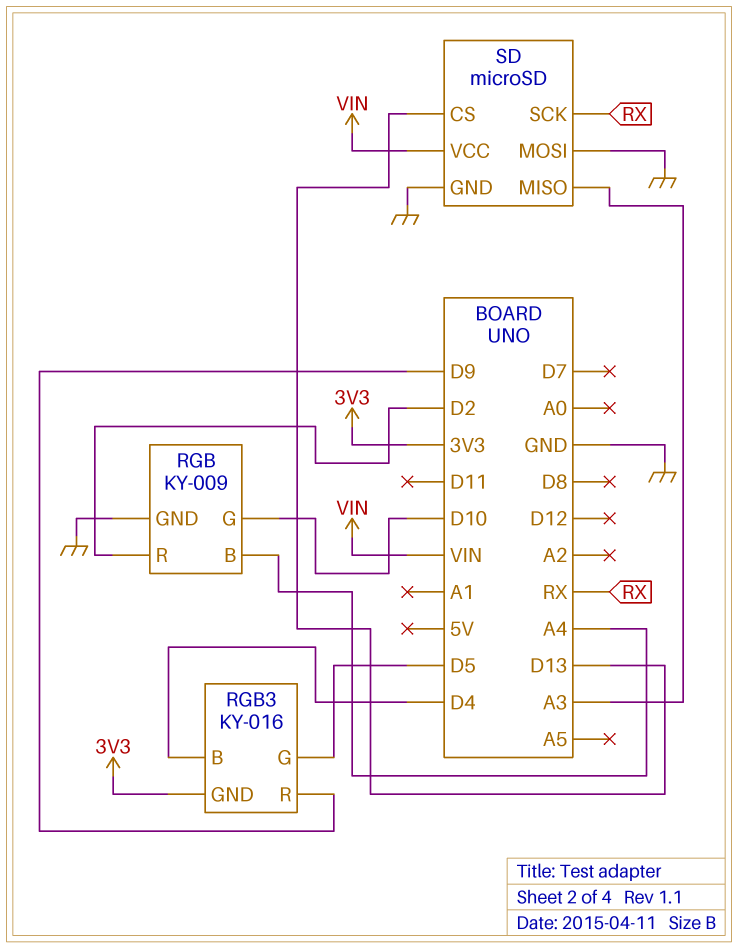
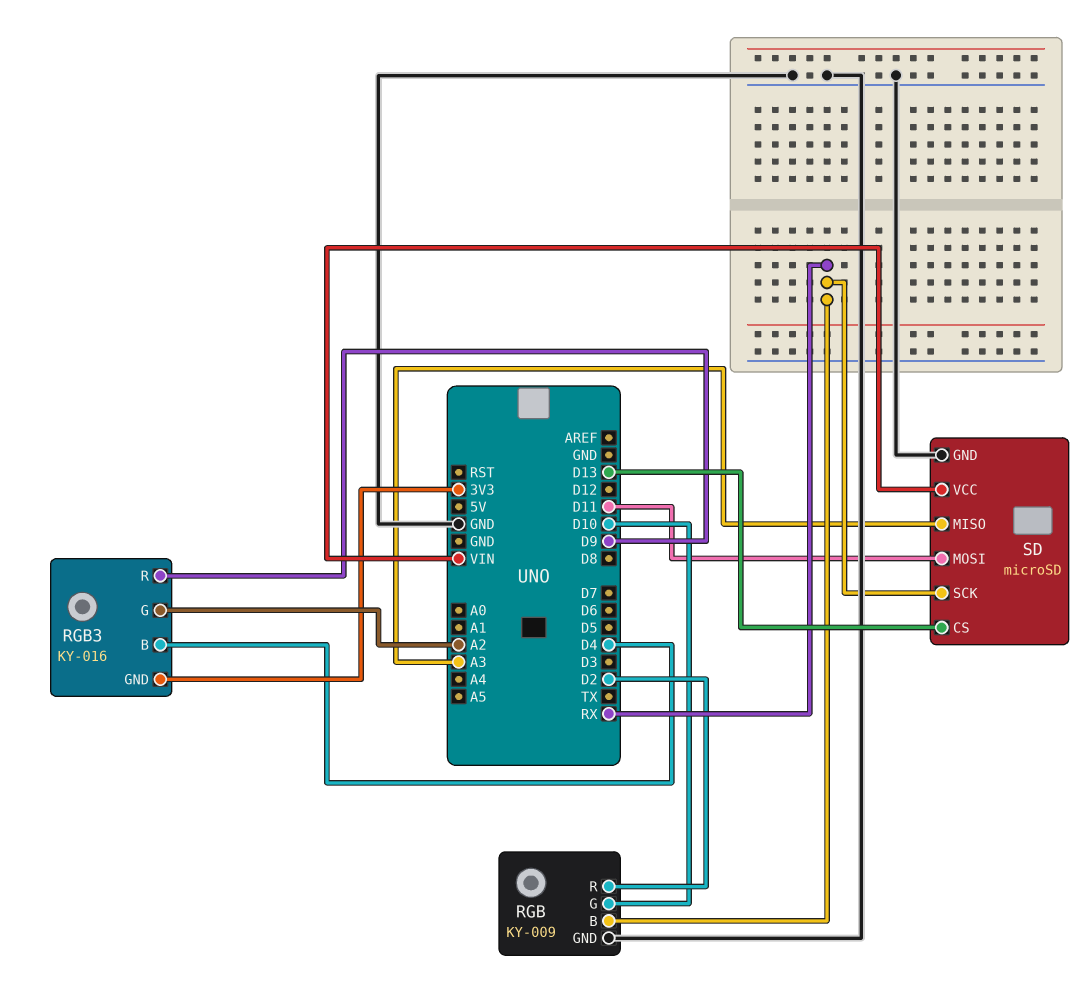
RGB pin B: A4 -> RX
RGB3 pin G: D5 -> A2
SD pin MOSI: GND -> D11

